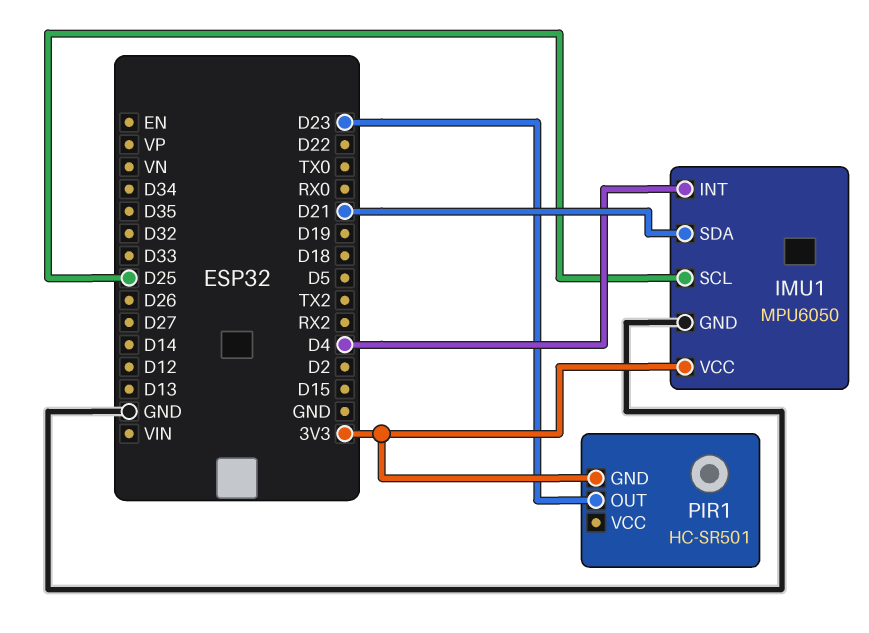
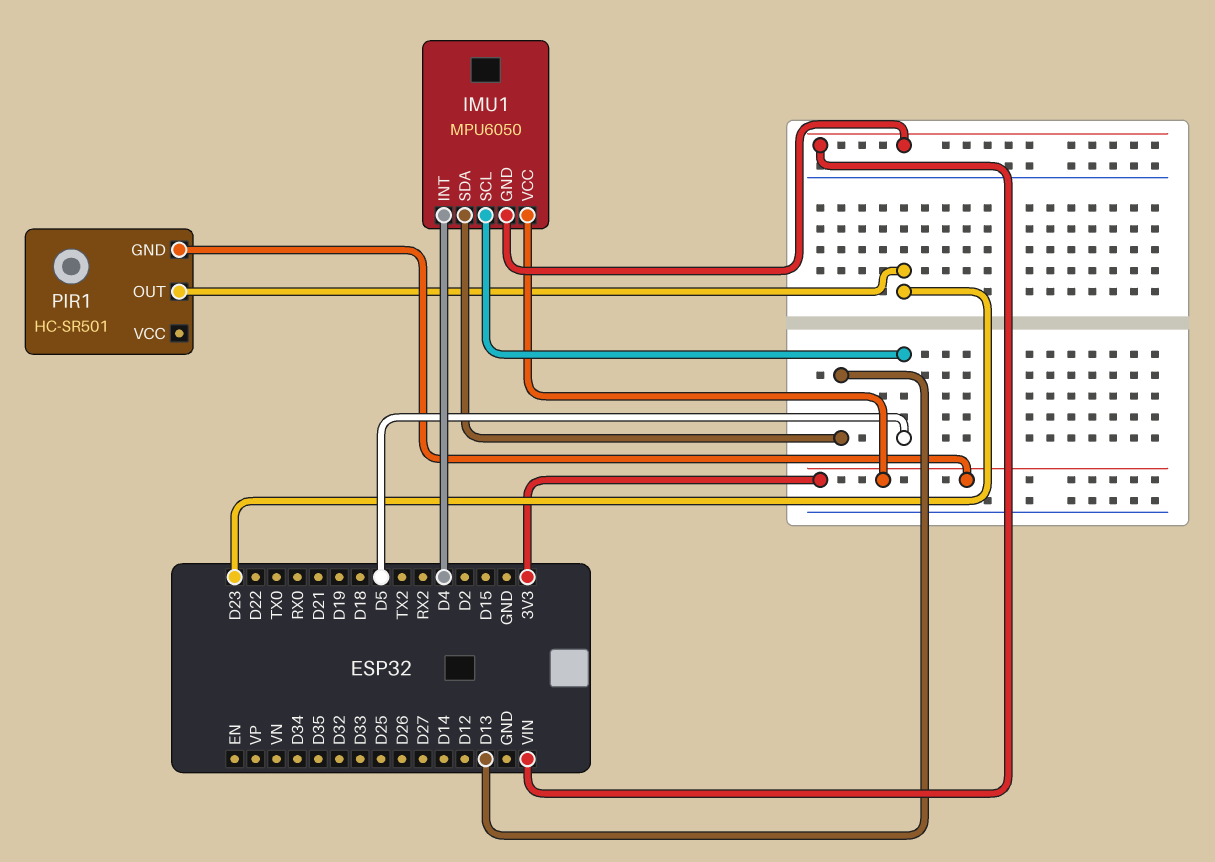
IMU1 pin GND: GND -> VIN
IMU1 pin SCL: D25 -> D5
IMU1 pin SDA: D21 -> D13

